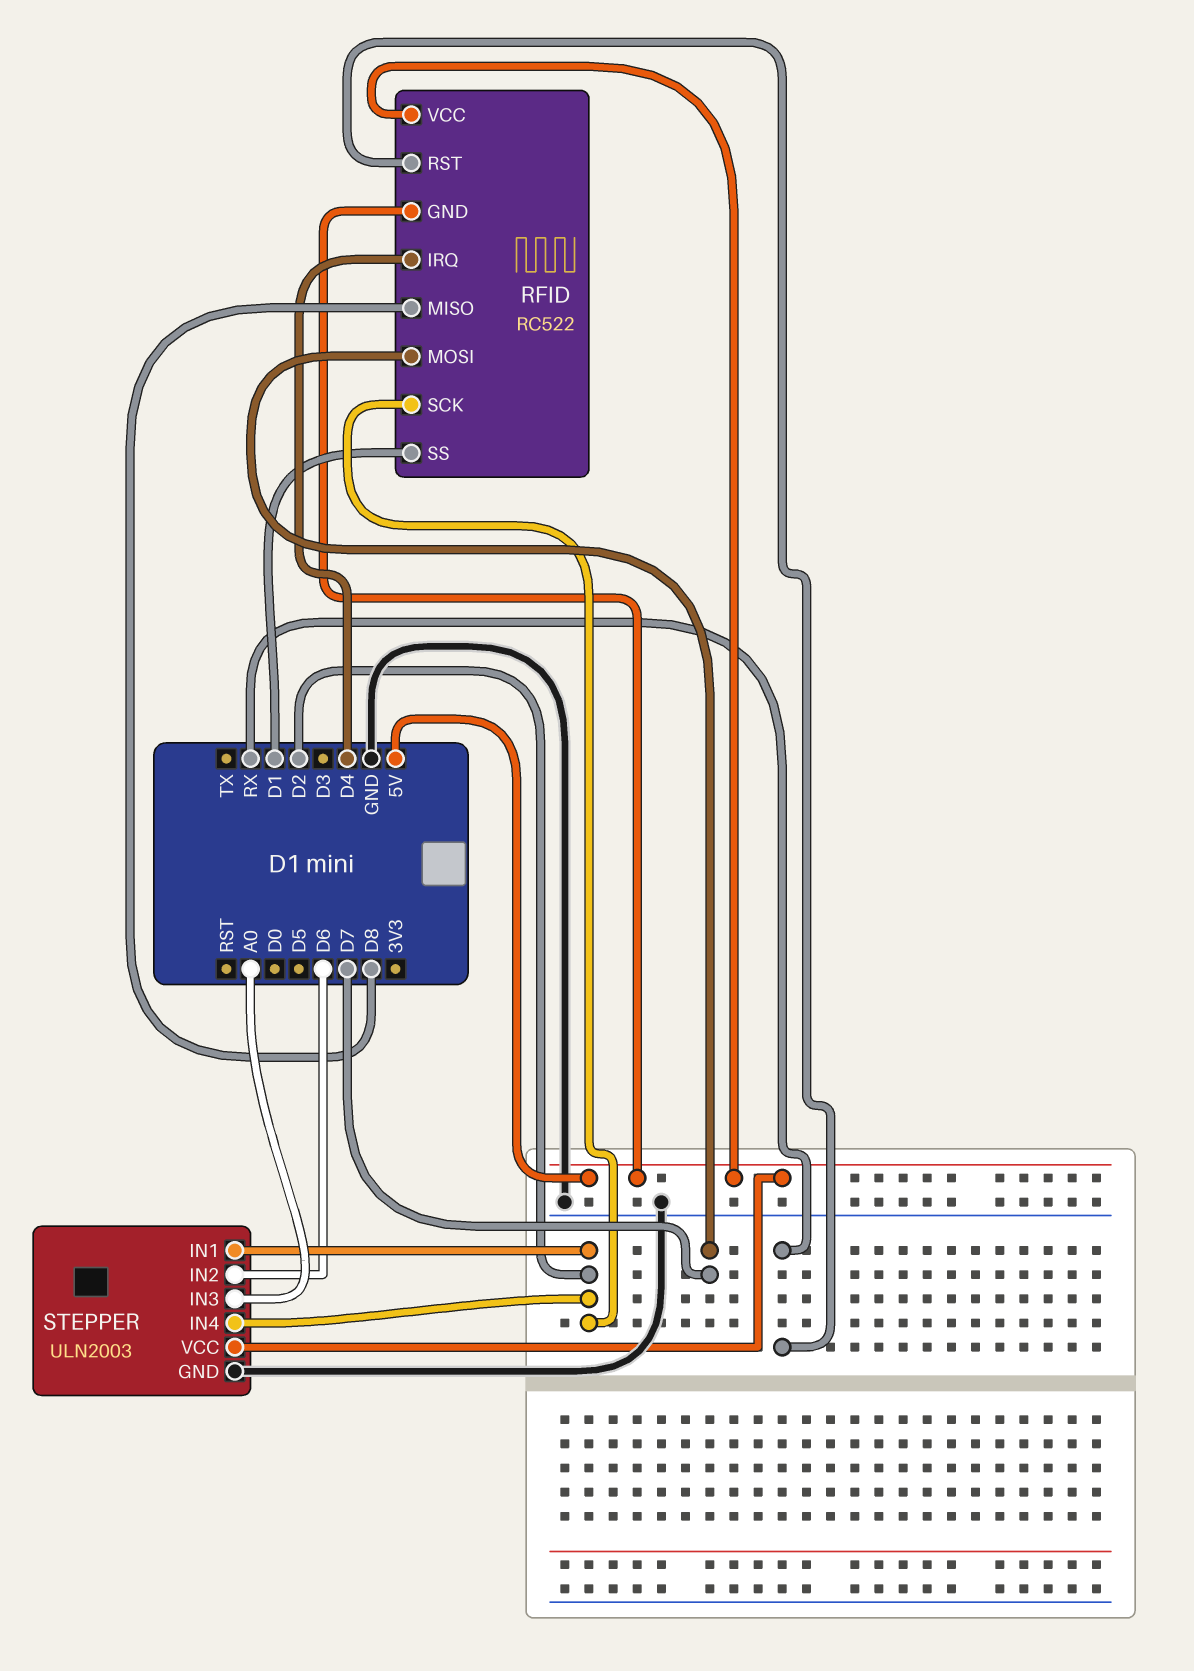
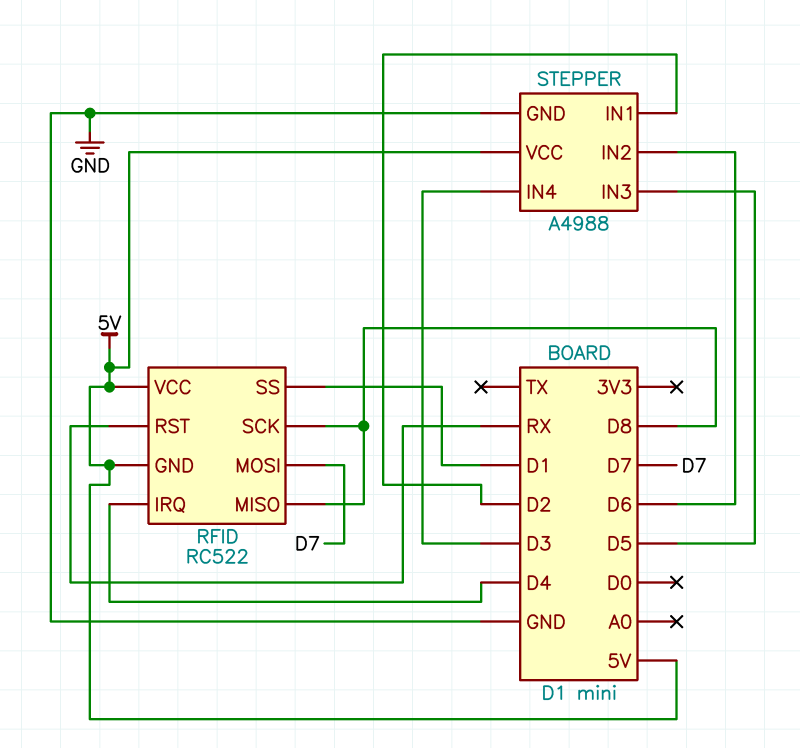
RFID pin SCK: D2 -> D8
STEPPER: ULN2003 -> A4988
STEPPER pin IN3: A0 -> D5
STEPPER pin IN4: D2 -> D3

